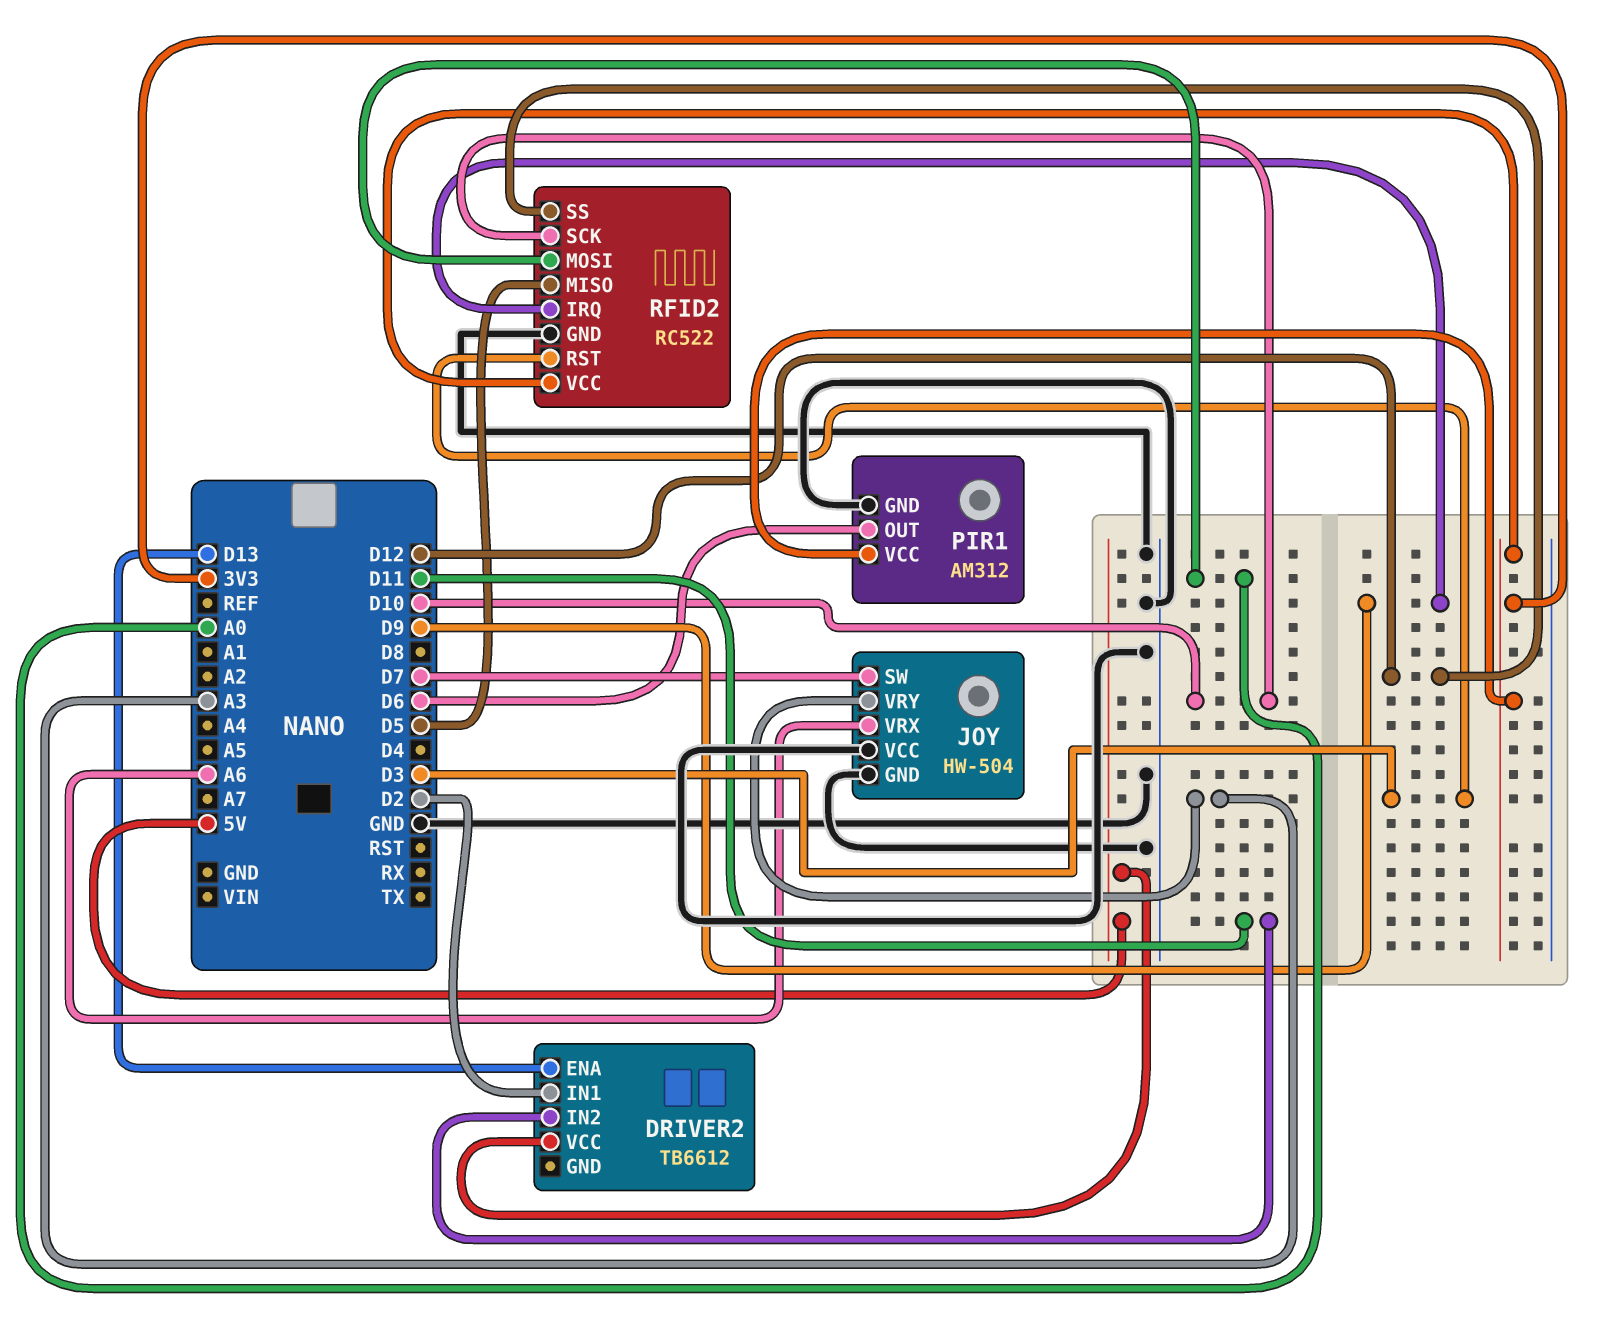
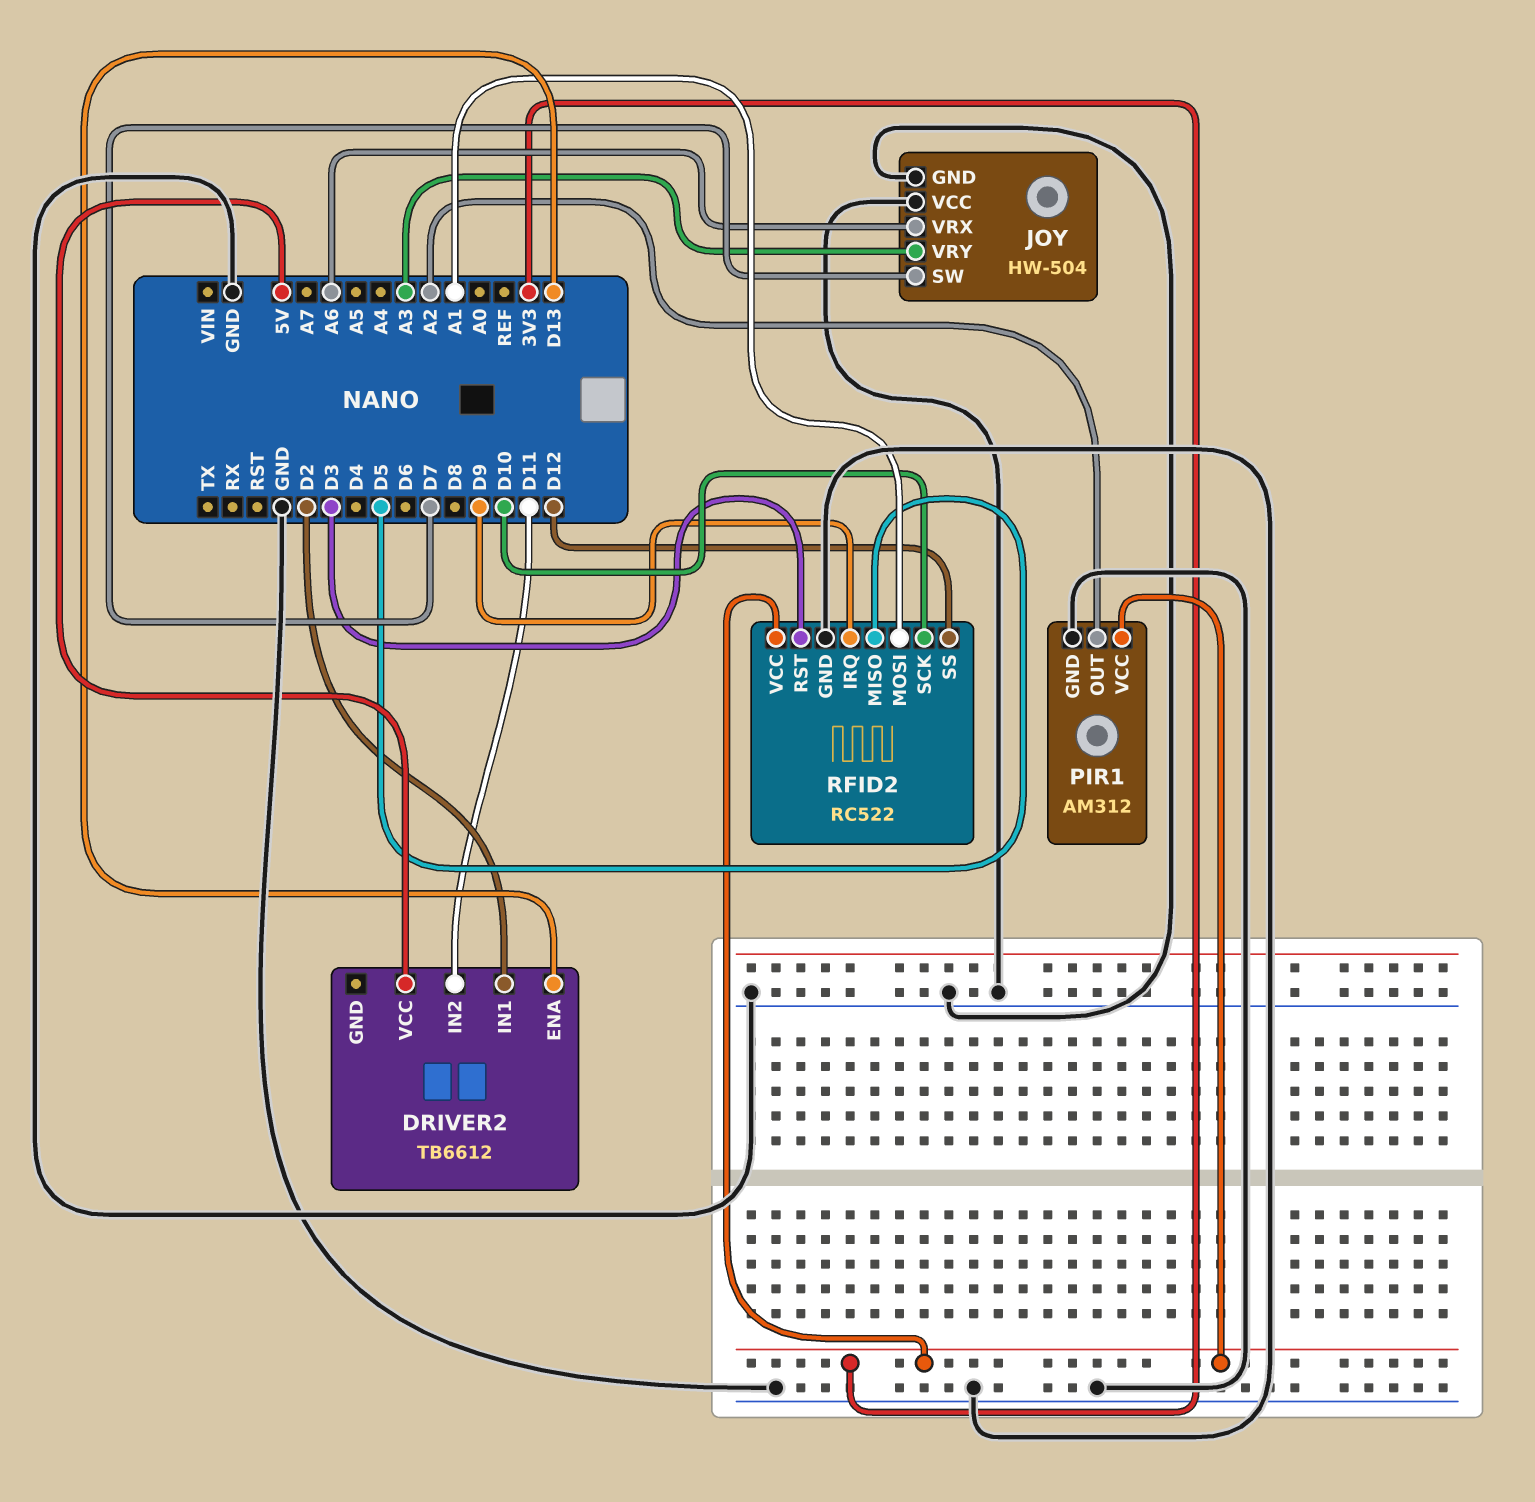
PIR1 pin OUT: D6 -> A2
RFID2 pin MOSI: A0 -> A1

